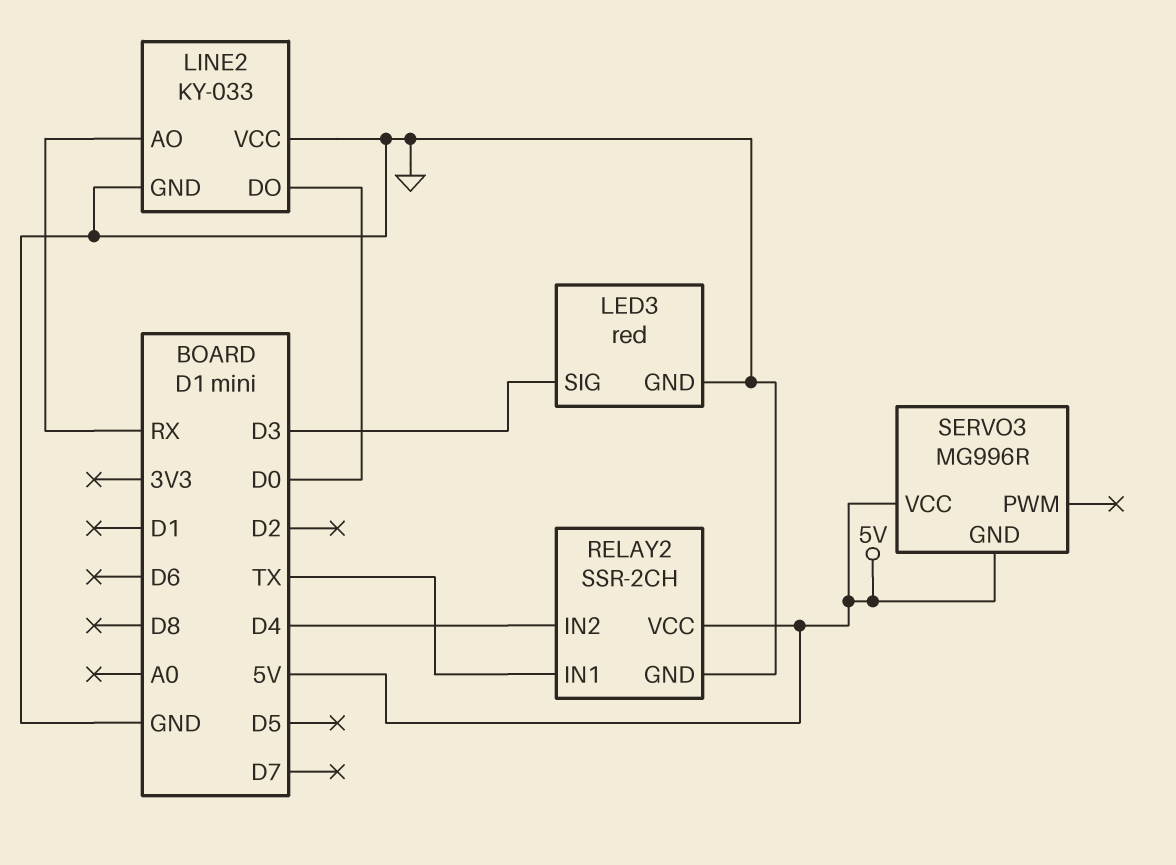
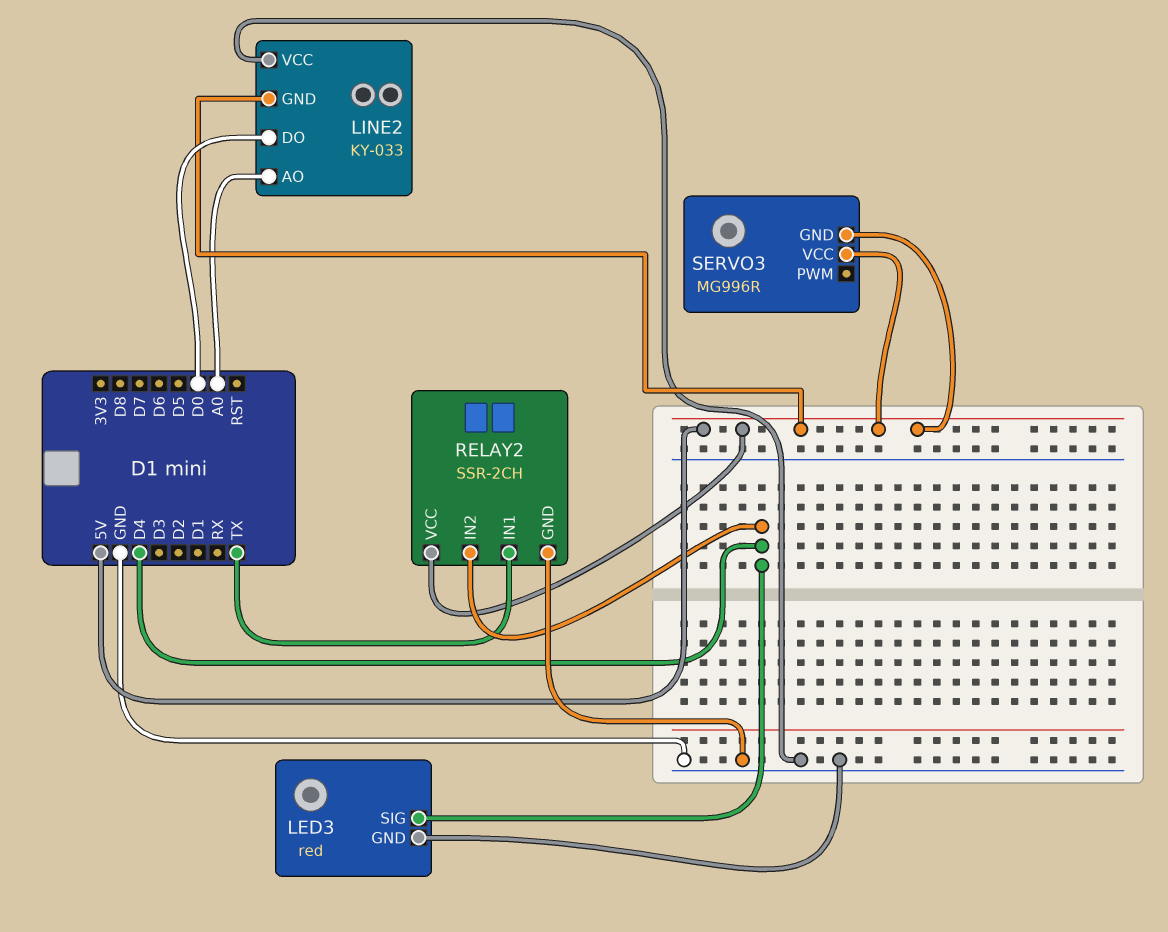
LED3 pin SIG: D3 -> D4
LINE2 pin AO: RX -> A0
LINE2 pin GND: GND -> 5V

